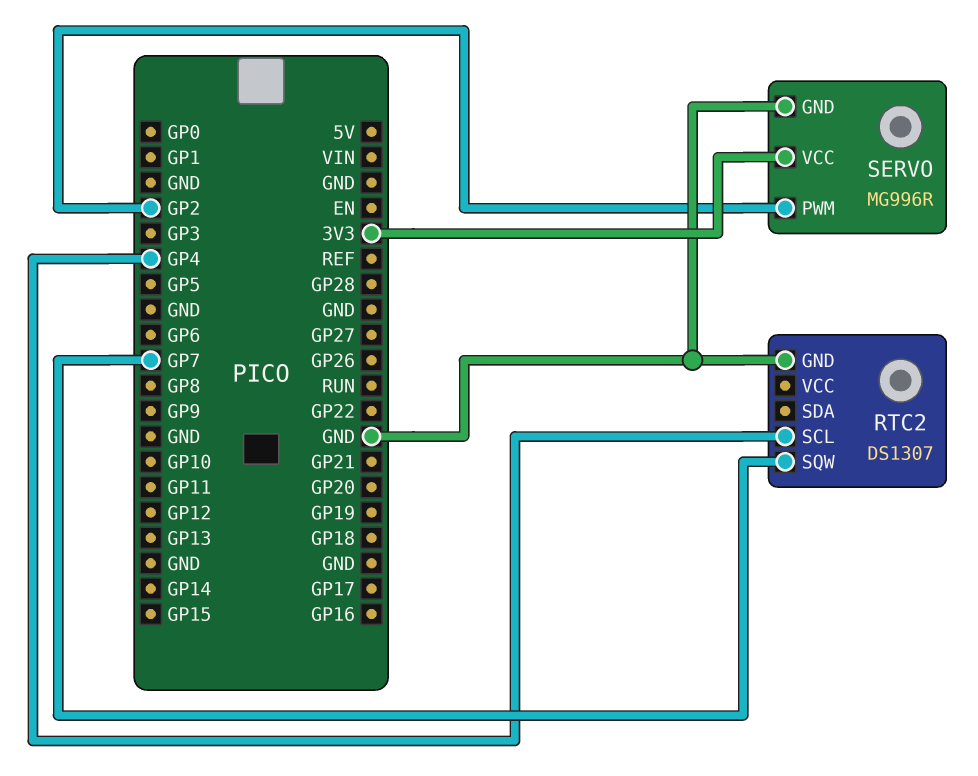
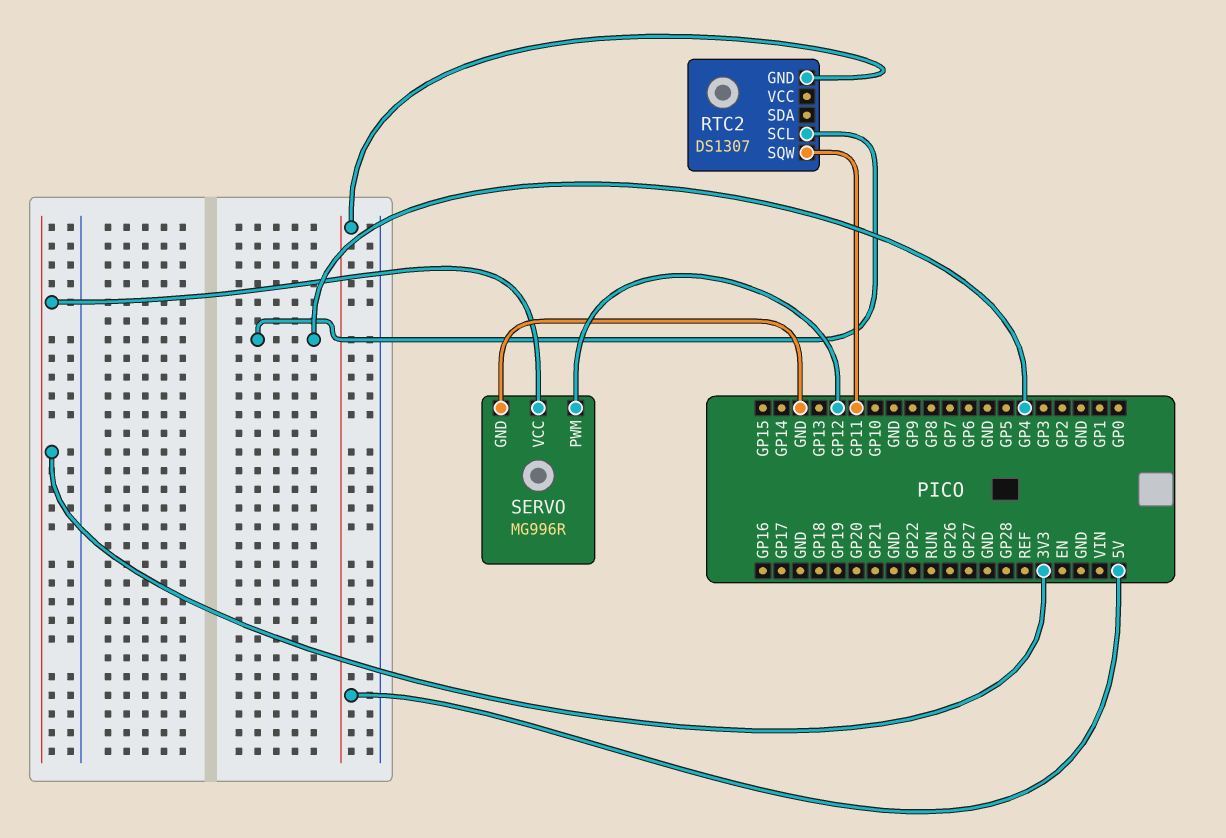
RTC2 pin GND: GND -> 5V
RTC2 pin SQW: GP7 -> GP11
SERVO pin PWM: GP2 -> GP12

